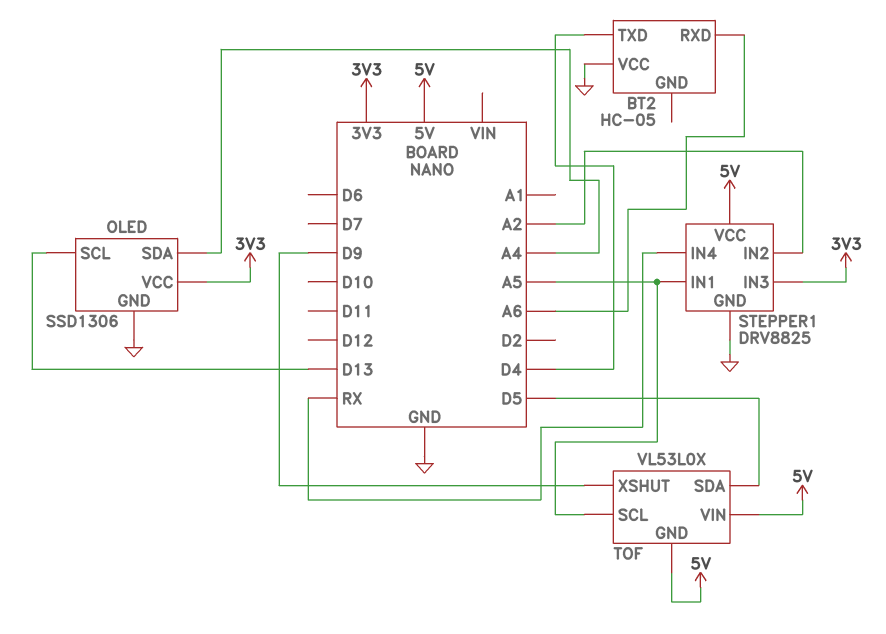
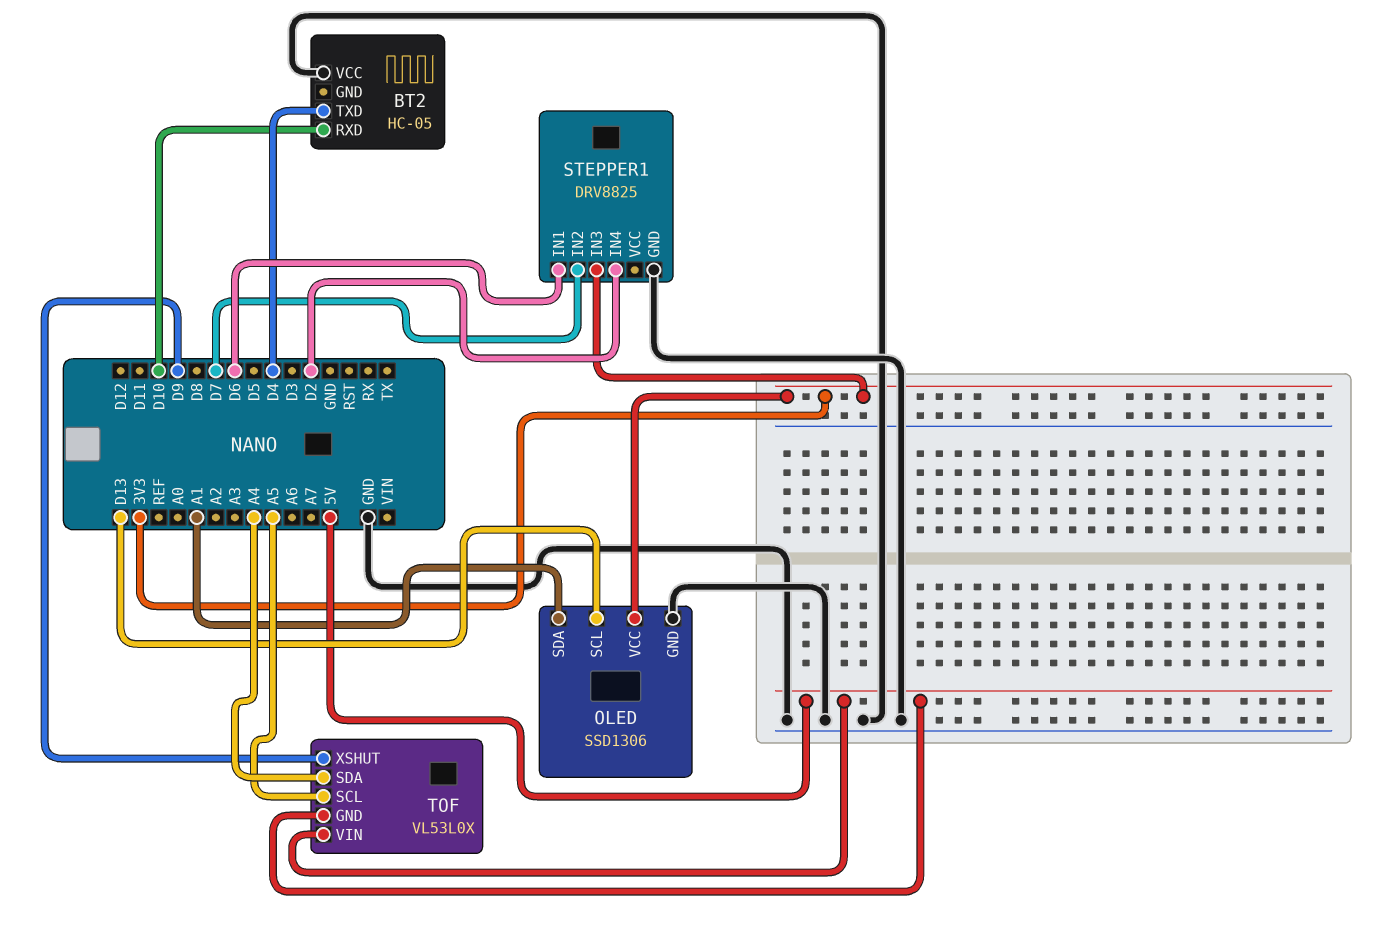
BT2 pin RXD: A6 -> D10
OLED pin SDA: A4 -> A1
STEPPER1 pin IN1: A5 -> D6
STEPPER1 pin IN2: A2 -> D7
STEPPER1 pin IN4: RX -> D2
STEPPER1 pin VCC: 5V -> none
TOF pin SDA: D5 -> A4

